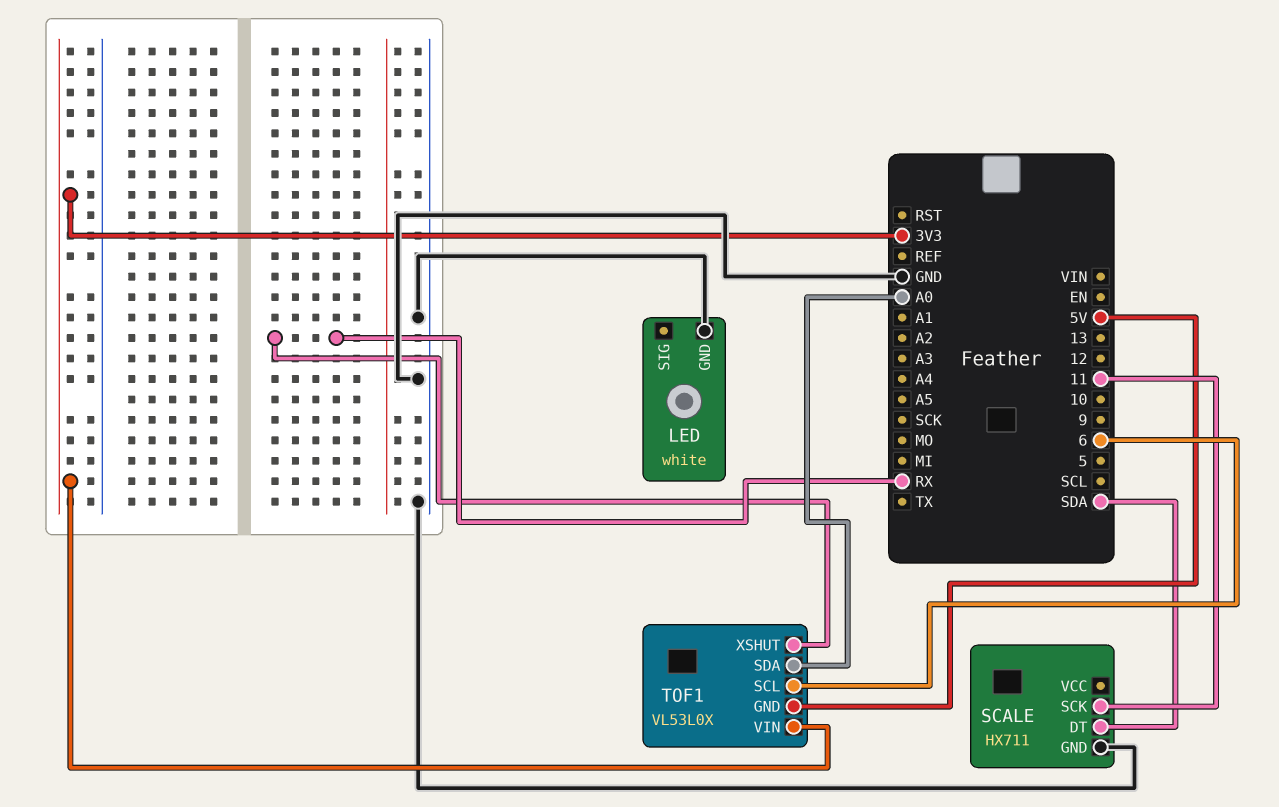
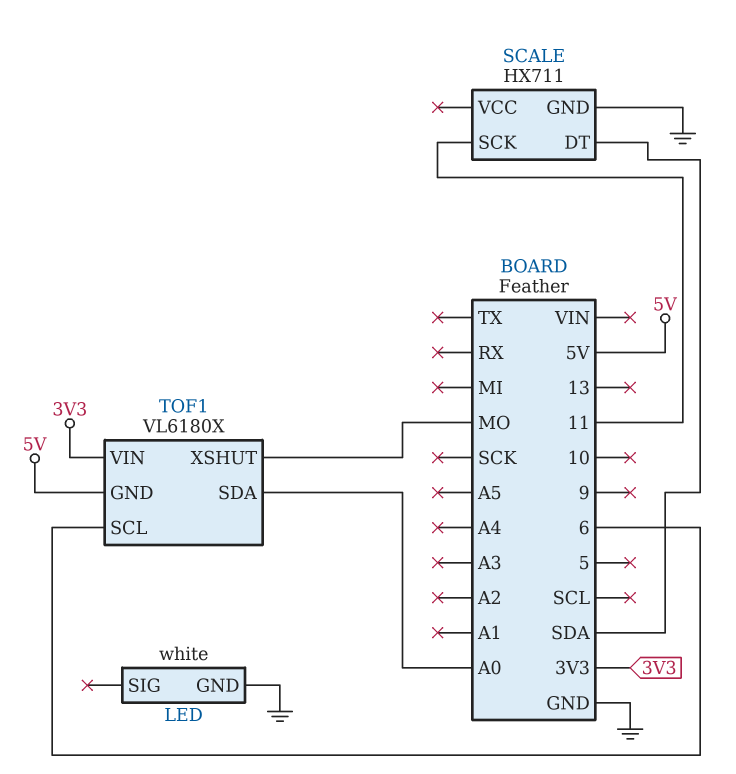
TOF1: VL53L0X -> VL6180X
TOF1 pin XSHUT: RX -> MO

